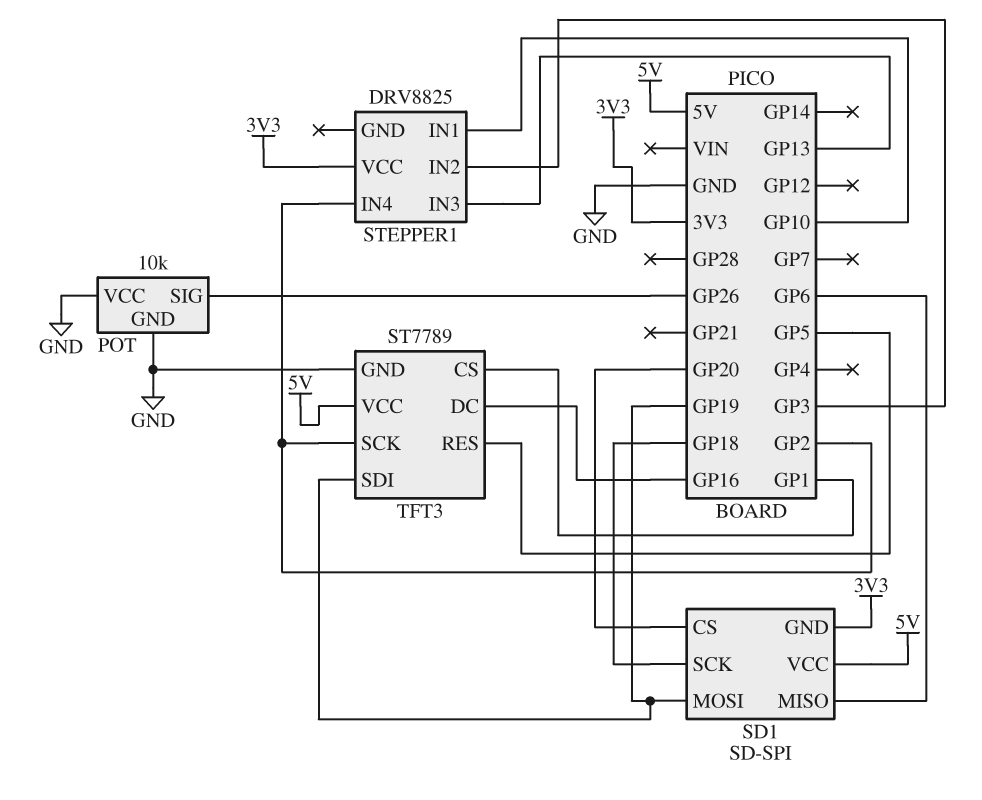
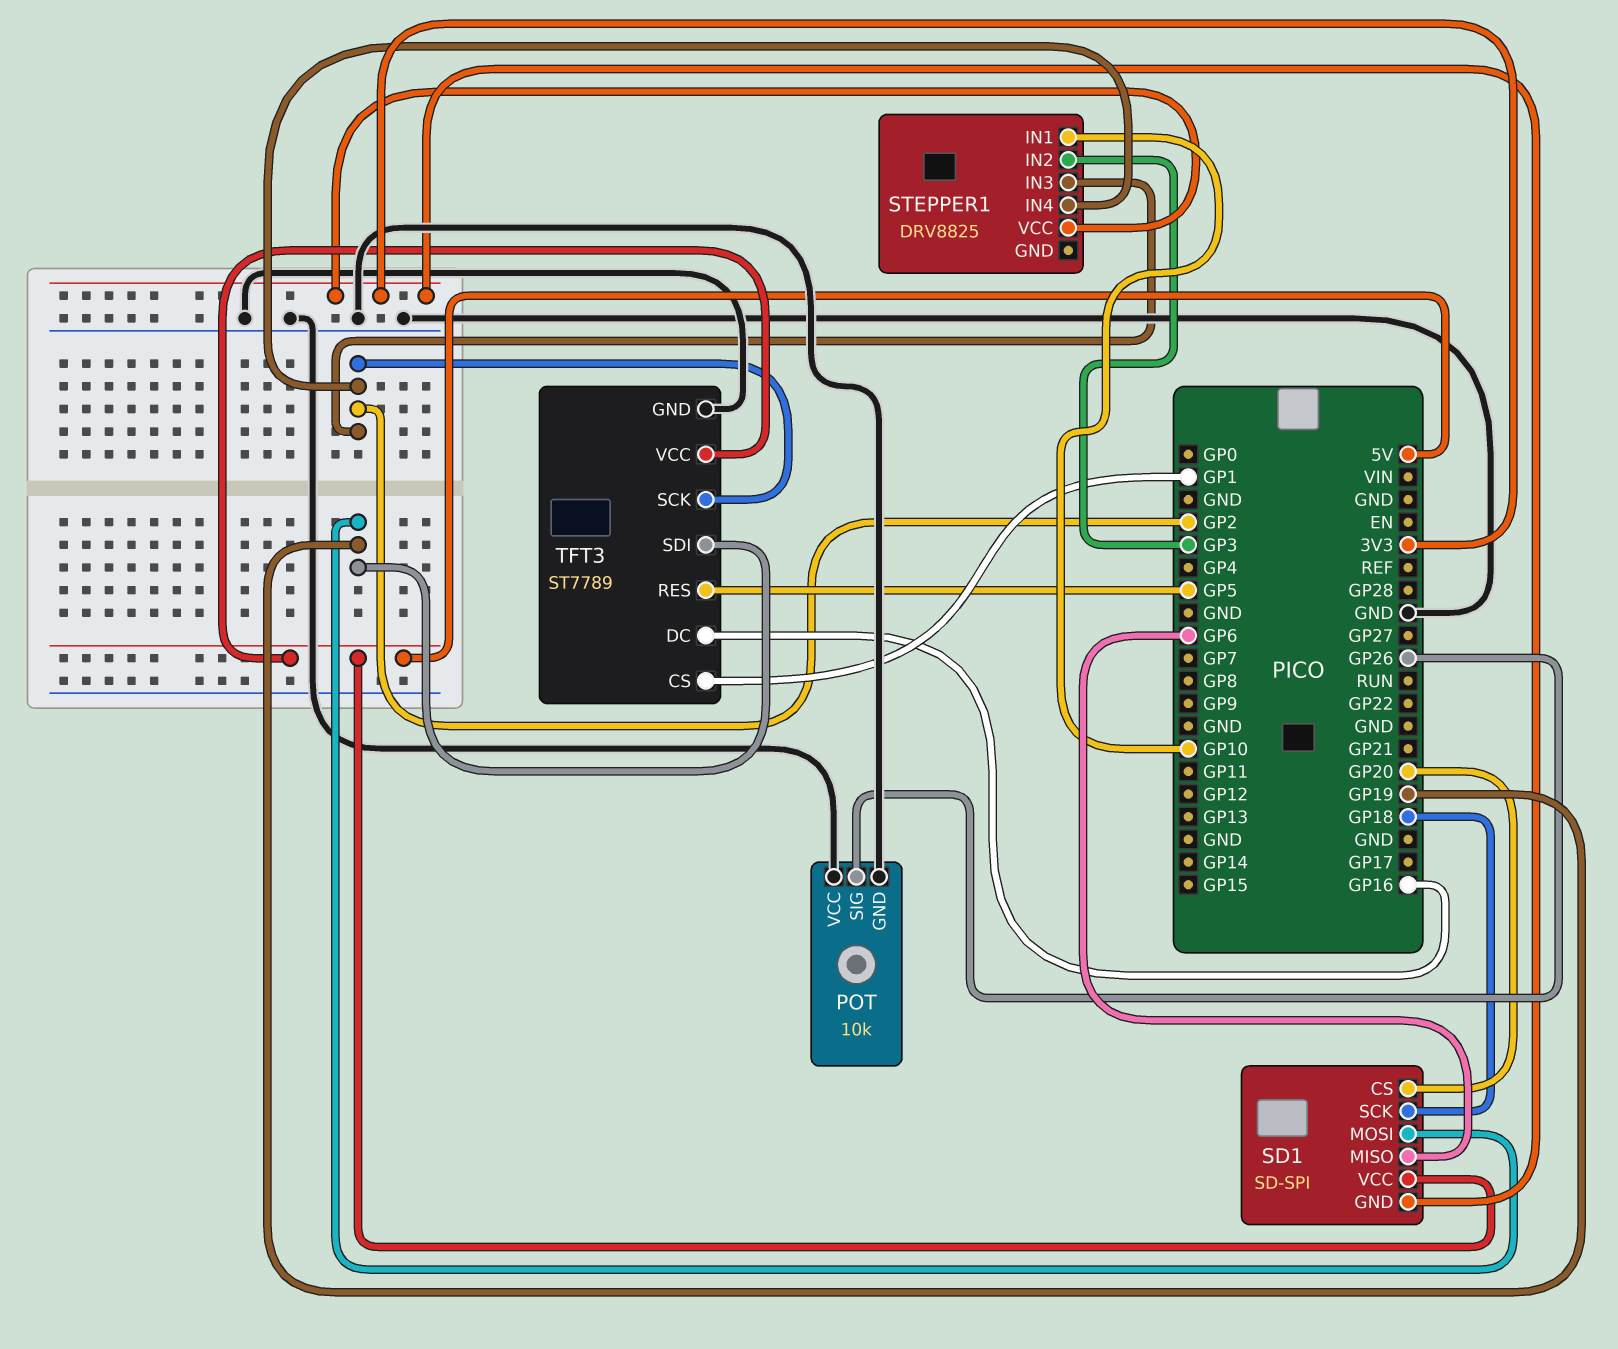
STEPPER1 pin IN3: GP13 -> GP2

